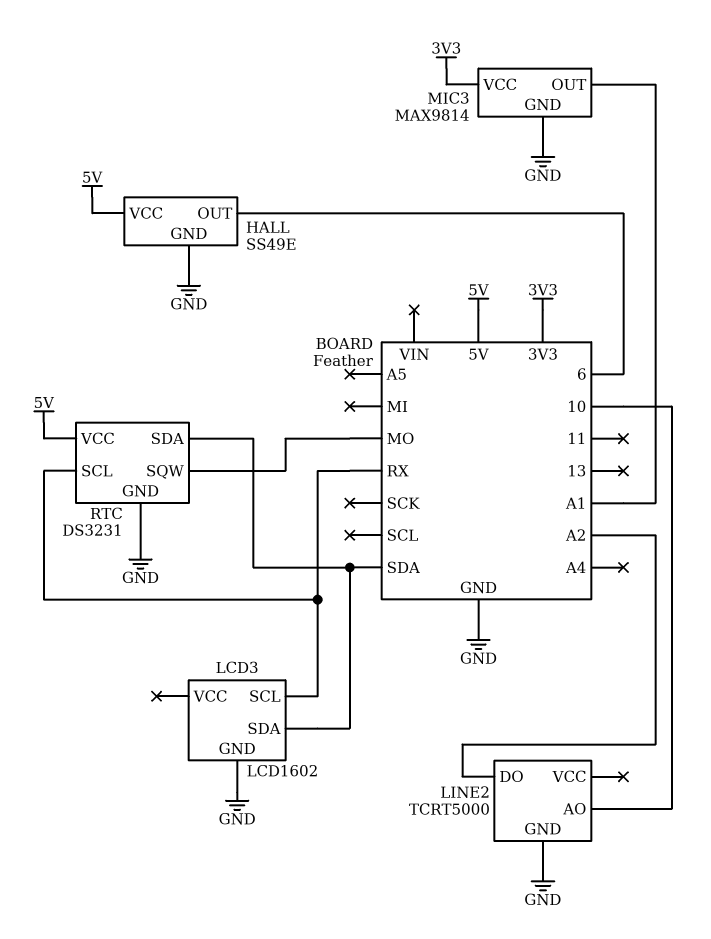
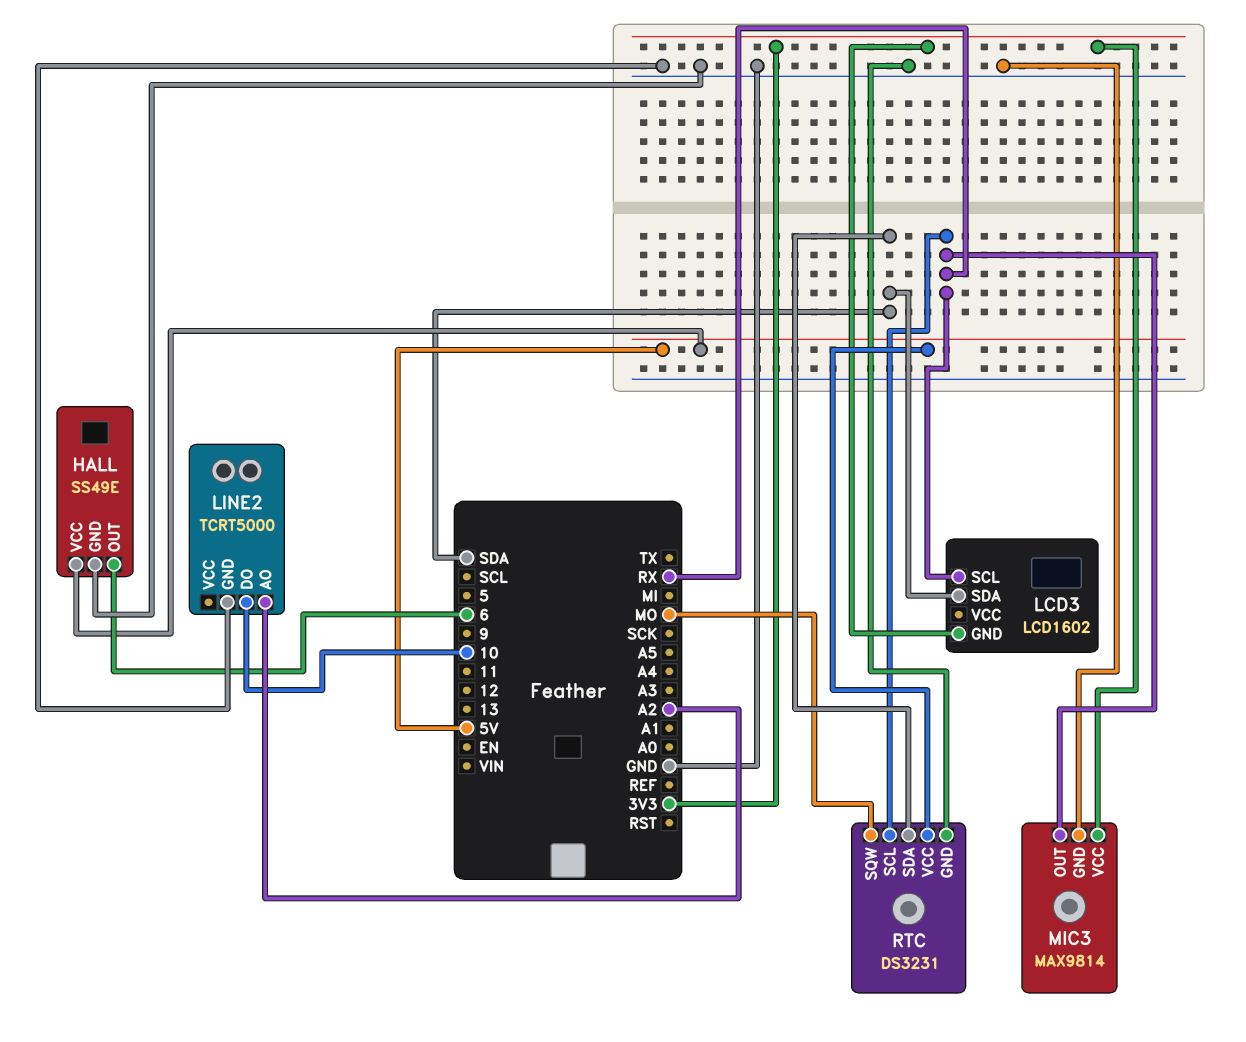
LCD3 pin GND: GND -> 3V3
LINE2 pin AO: 10 -> A2
LINE2 pin DO: A2 -> 10
MIC3 pin OUT: A1 -> RX

